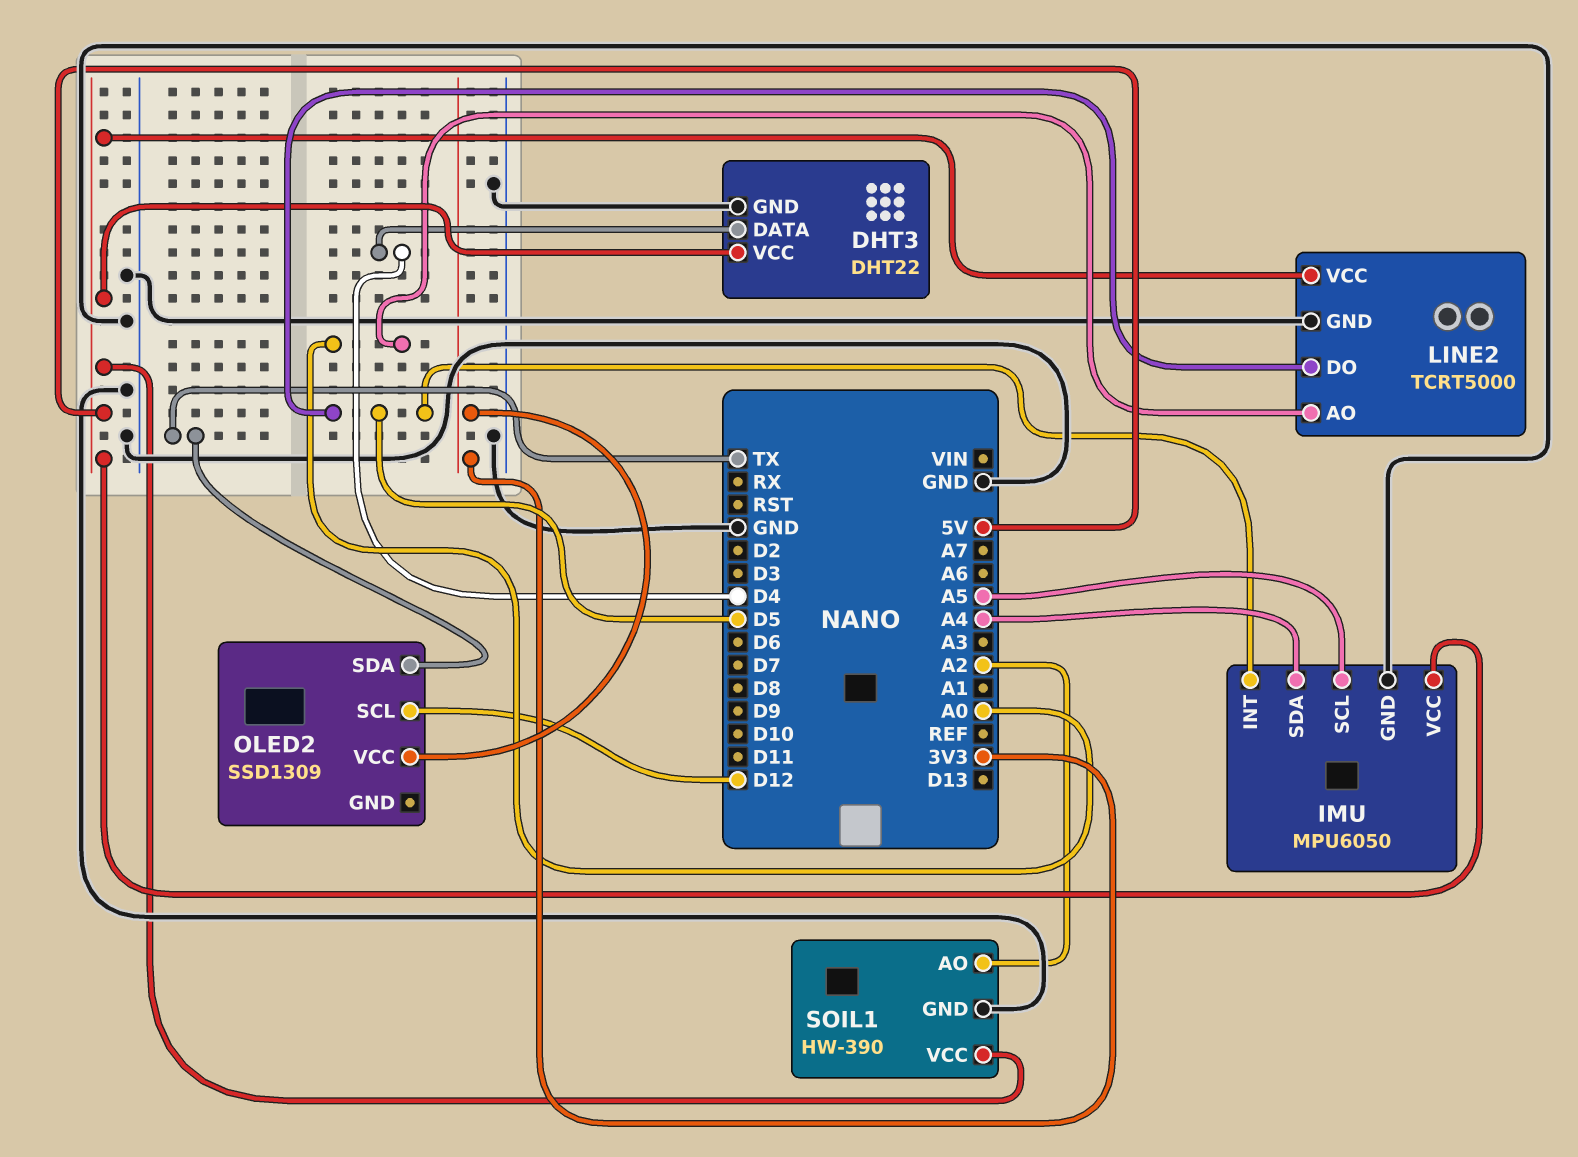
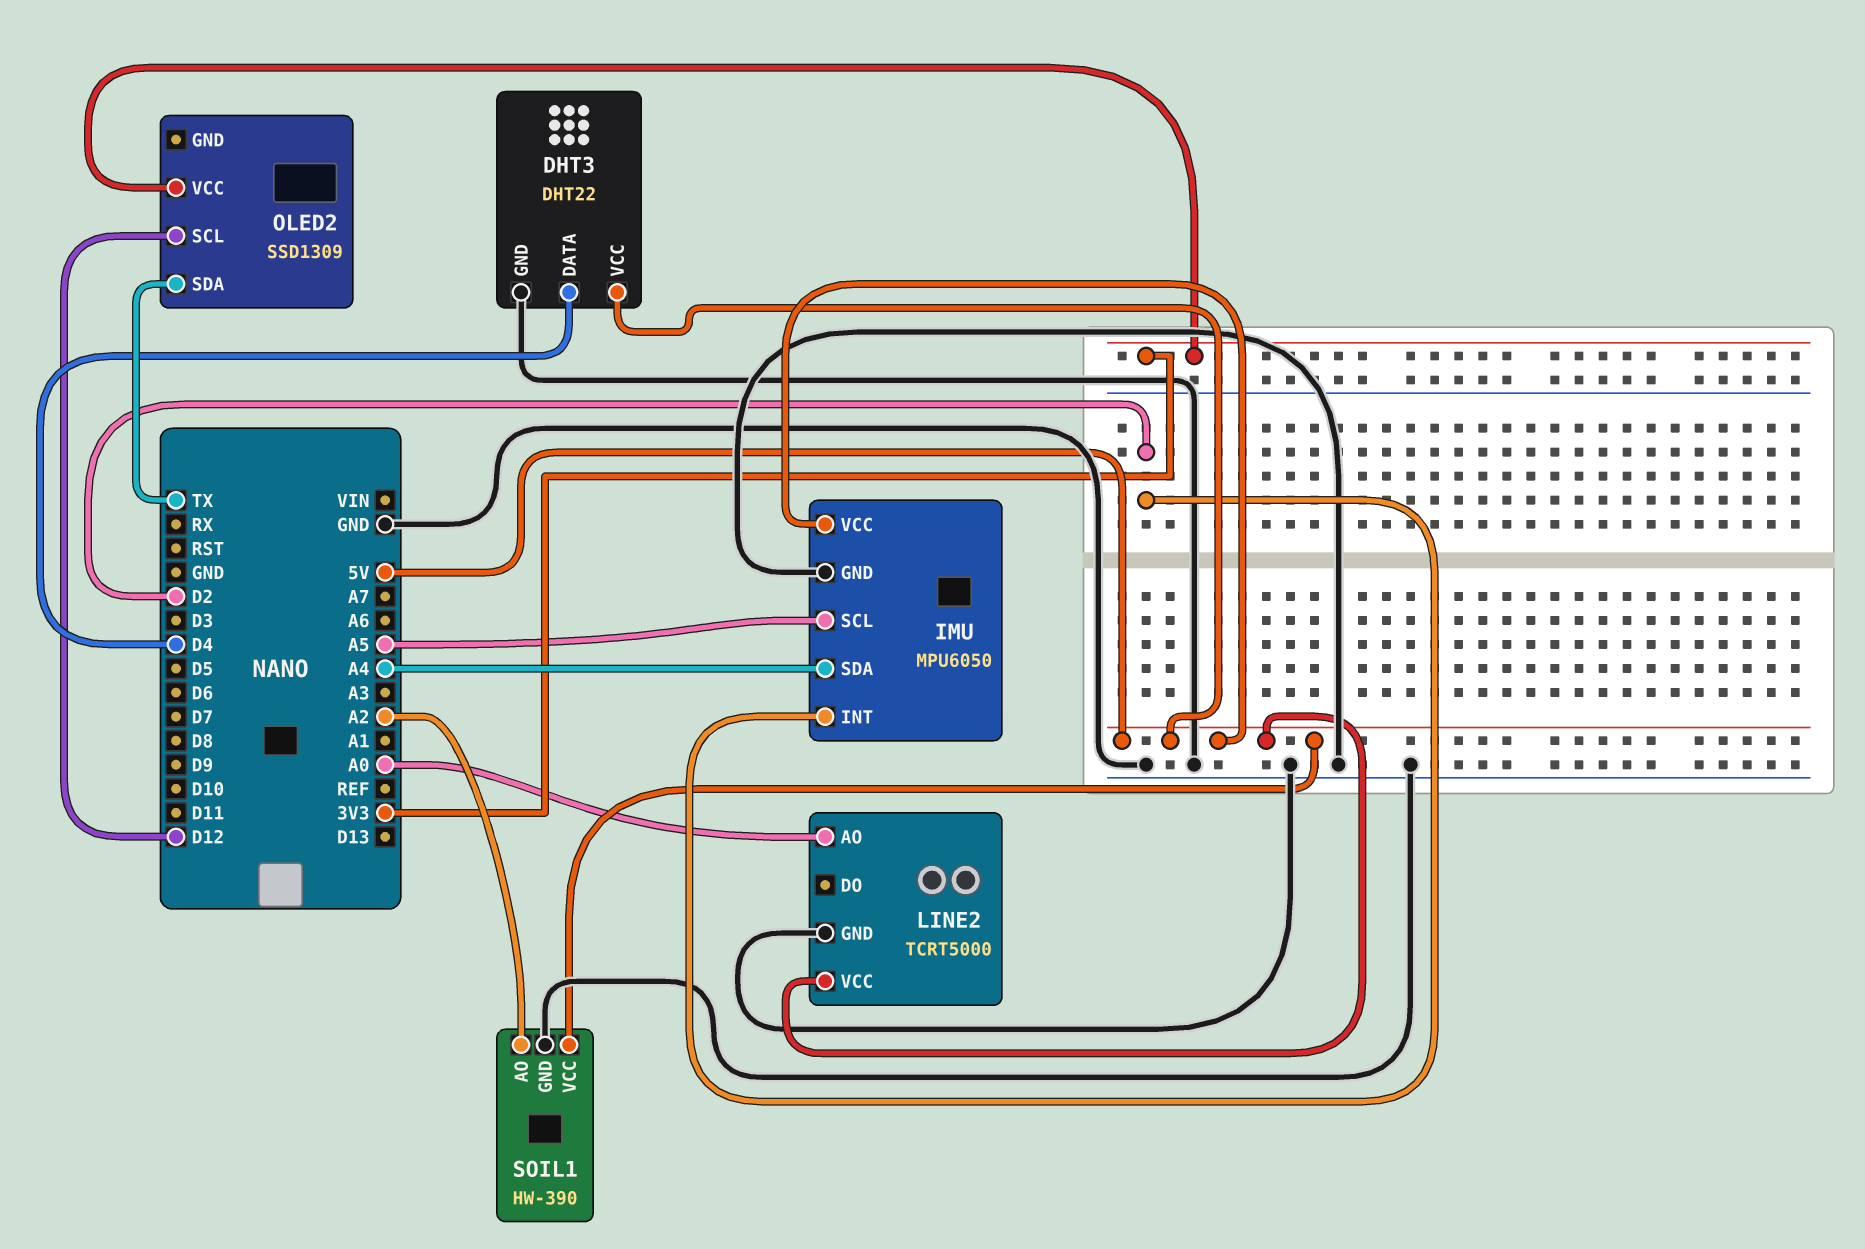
IMU pin INT: D5 -> D2
LINE2 pin DO: D5 -> none

